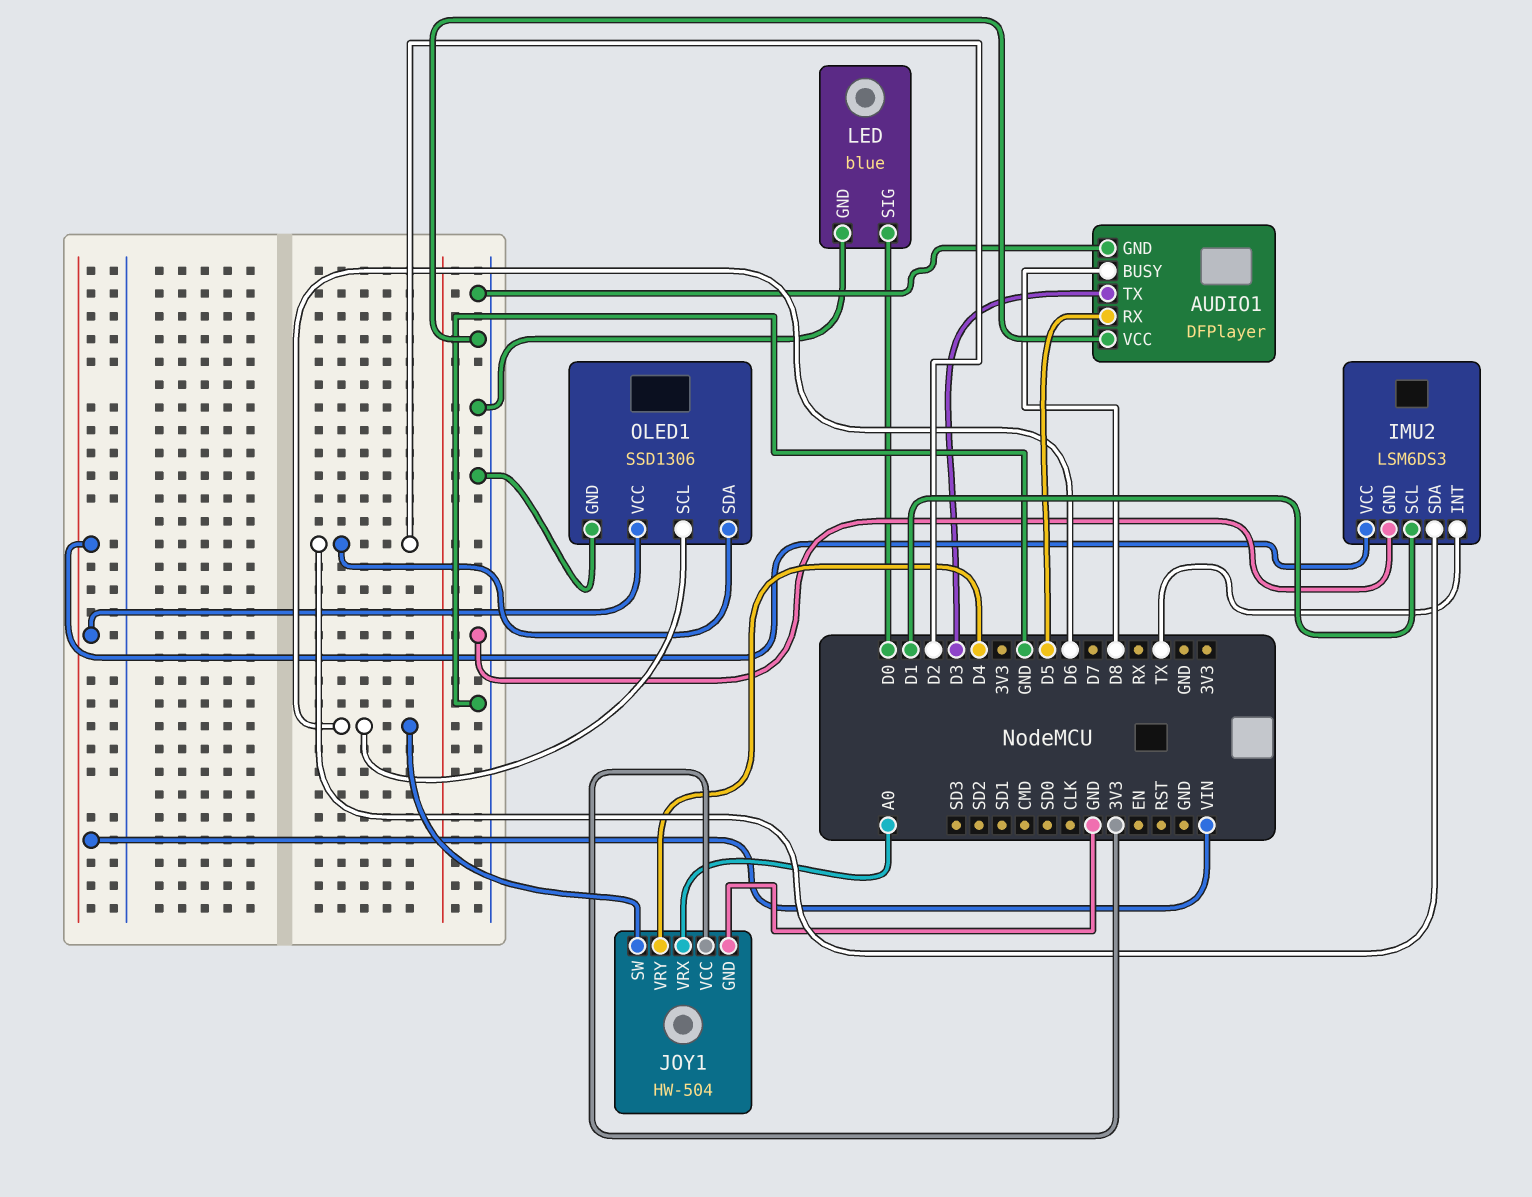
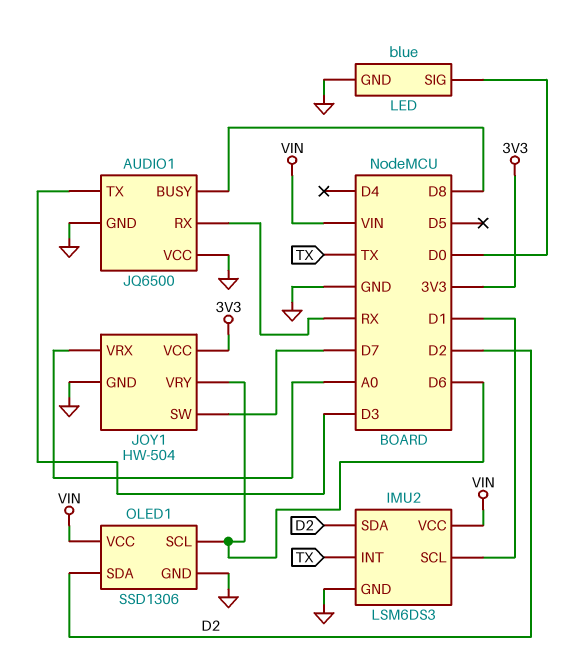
AUDIO1: DFPlayer -> JQ6500
AUDIO1 pin RX: D5 -> RX
JOY1 pin SW: D6 -> D7
JOY1 pin VRY: D4 -> D6

